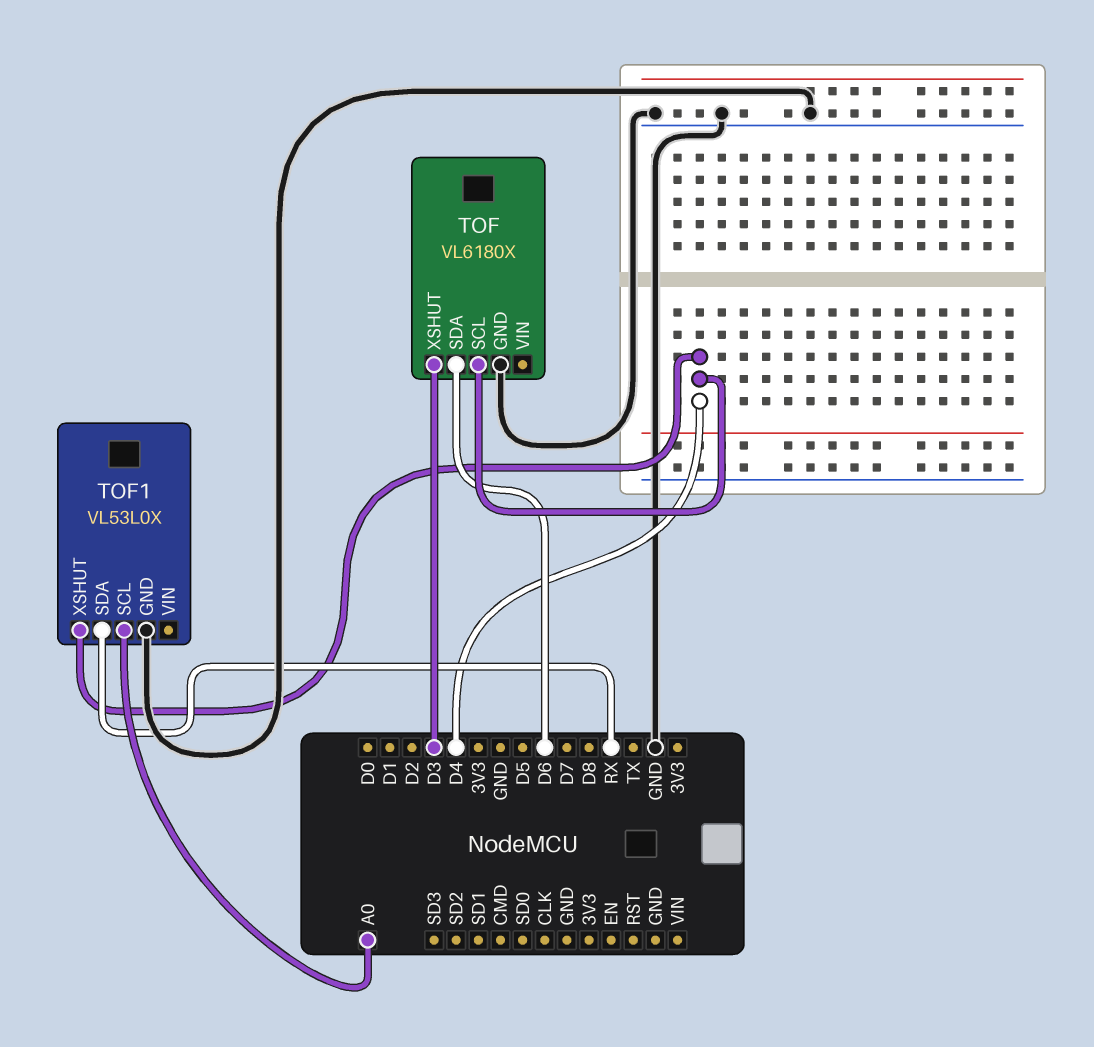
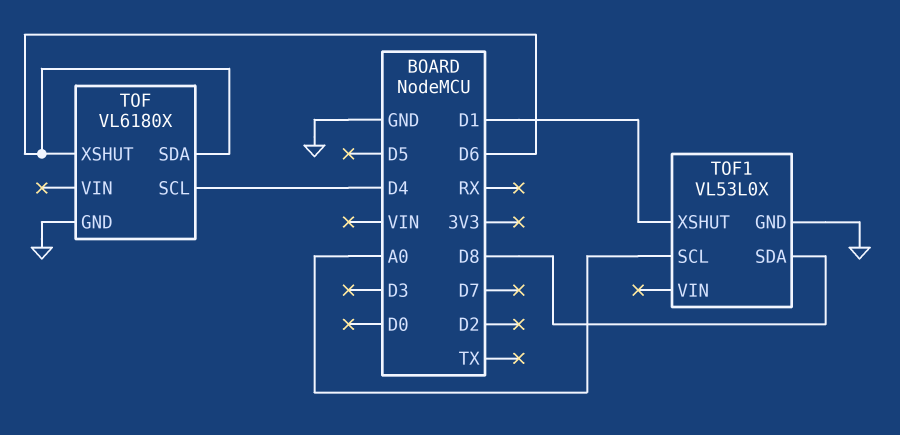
TOF pin XSHUT: D3 -> D6
TOF1 pin SDA: RX -> D8
TOF1 pin XSHUT: D4 -> D1

